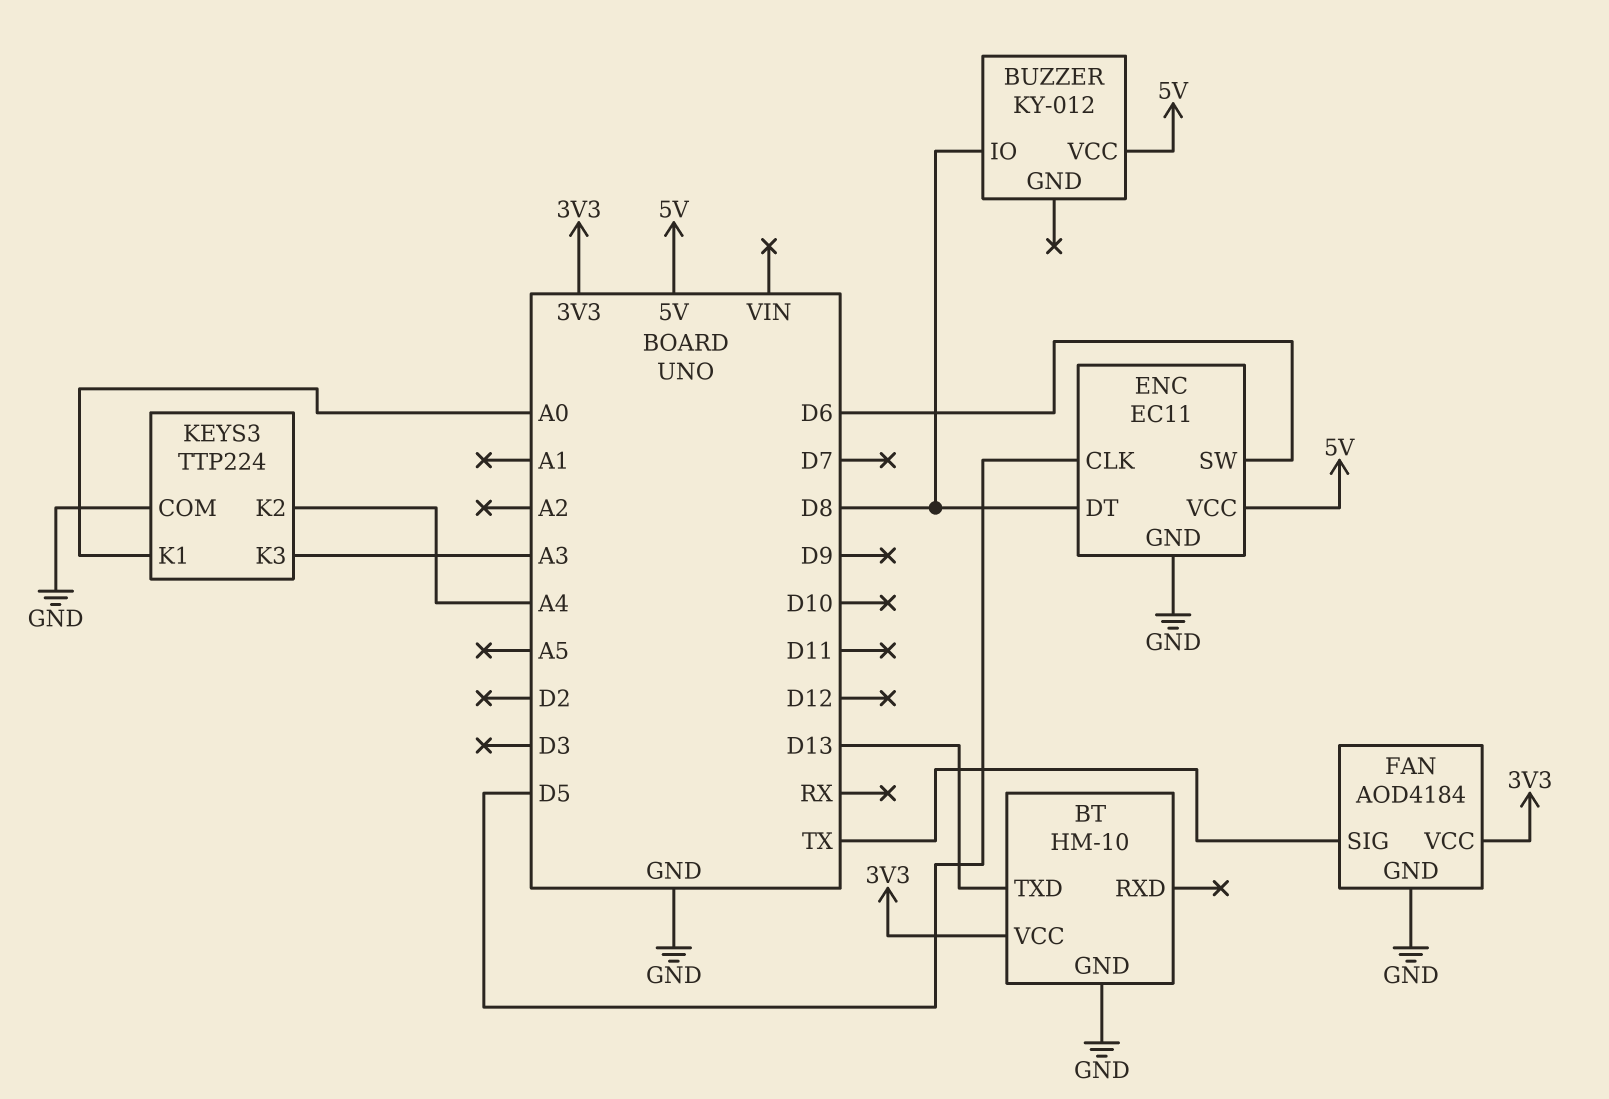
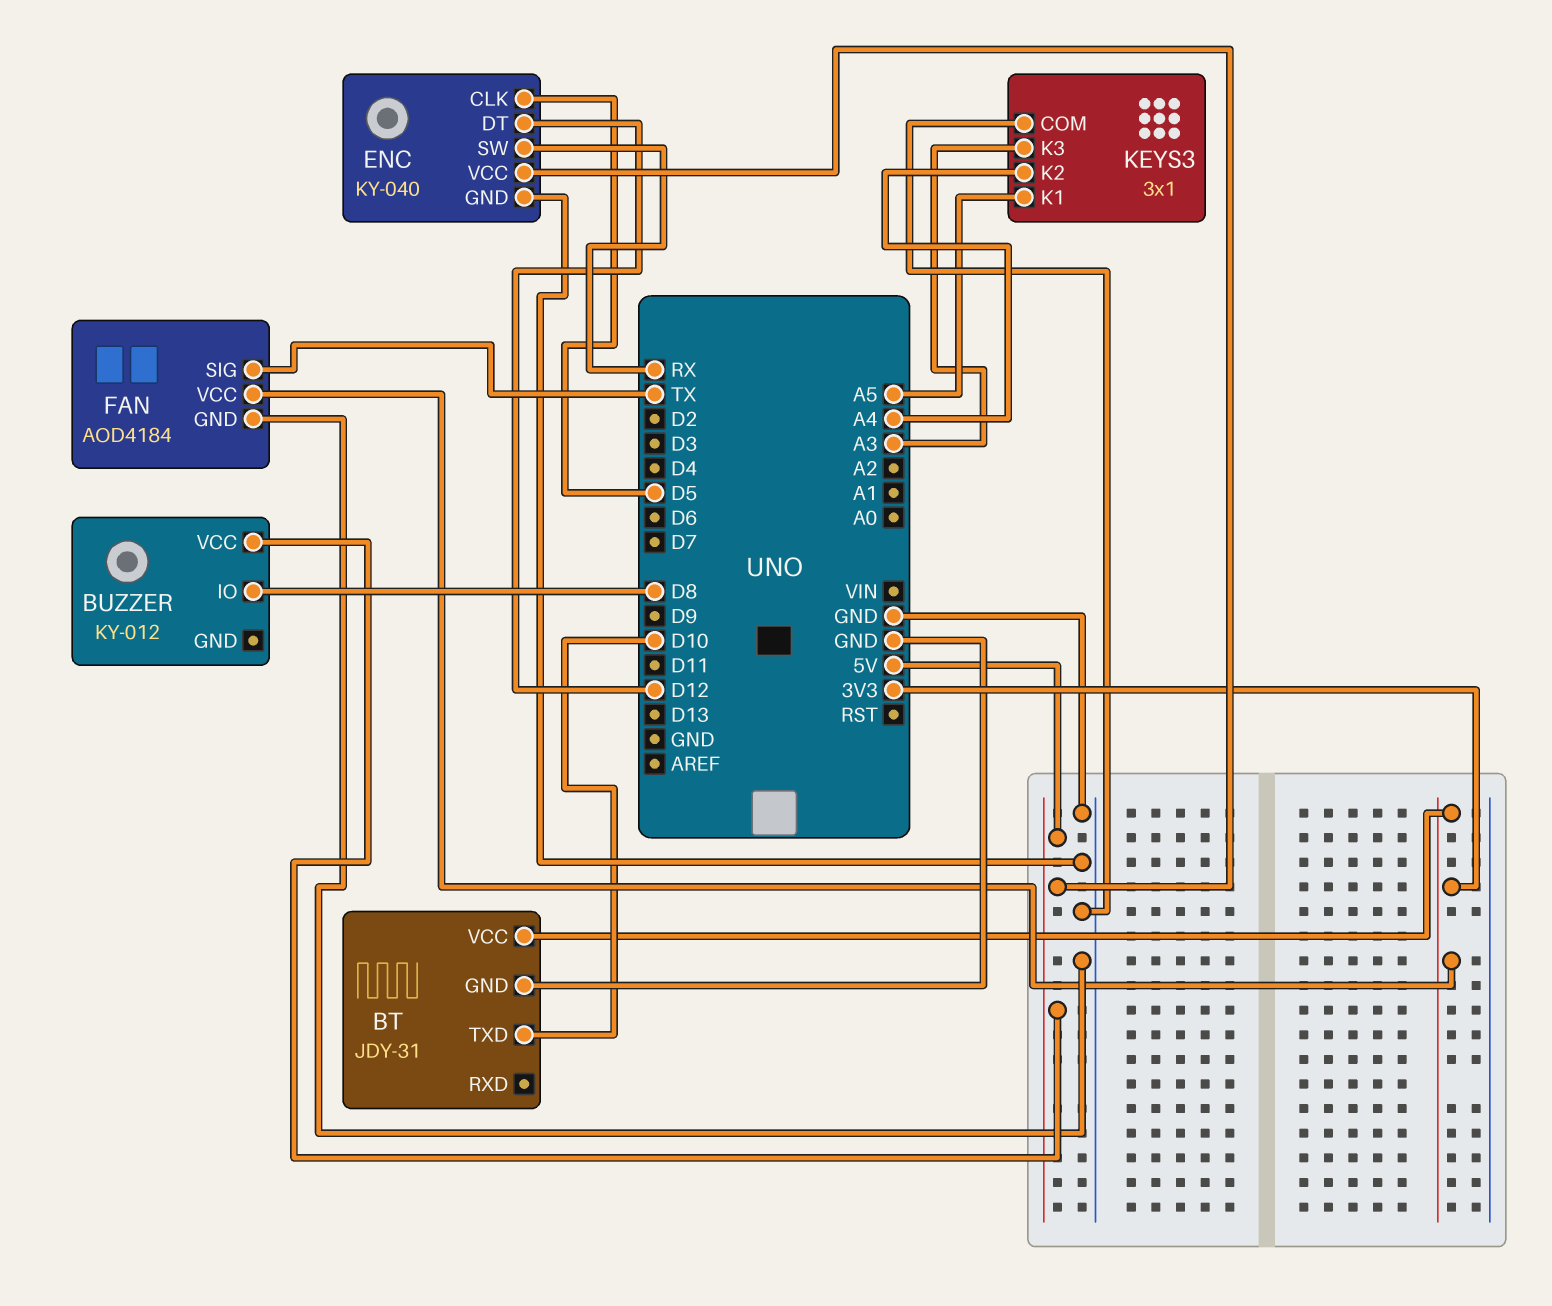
BT: HM-10 -> JDY-31
BT pin TXD: D13 -> D10
ENC: EC11 -> KY-040
ENC pin DT: D8 -> D12
ENC pin SW: D6 -> RX
KEYS3: TTP224 -> 3x1
KEYS3 pin K1: A0 -> A5

